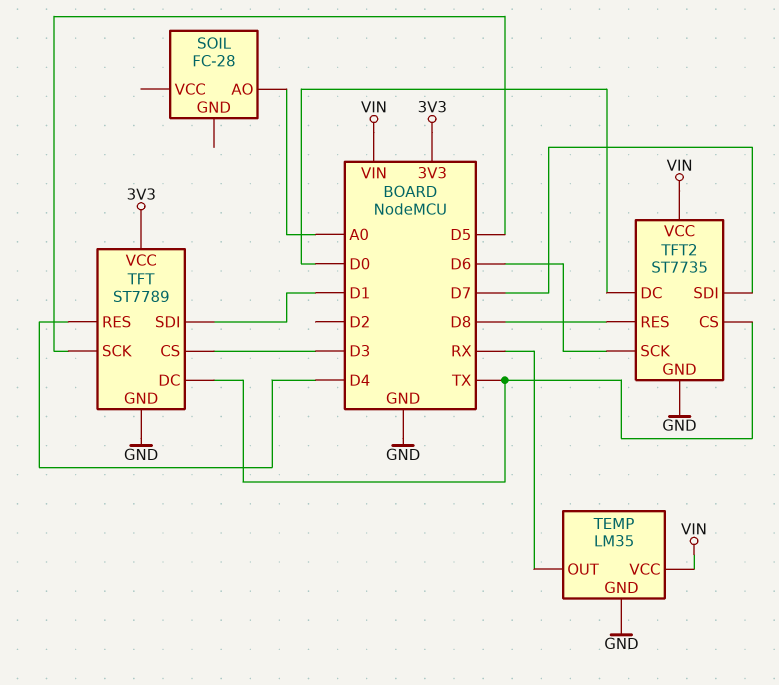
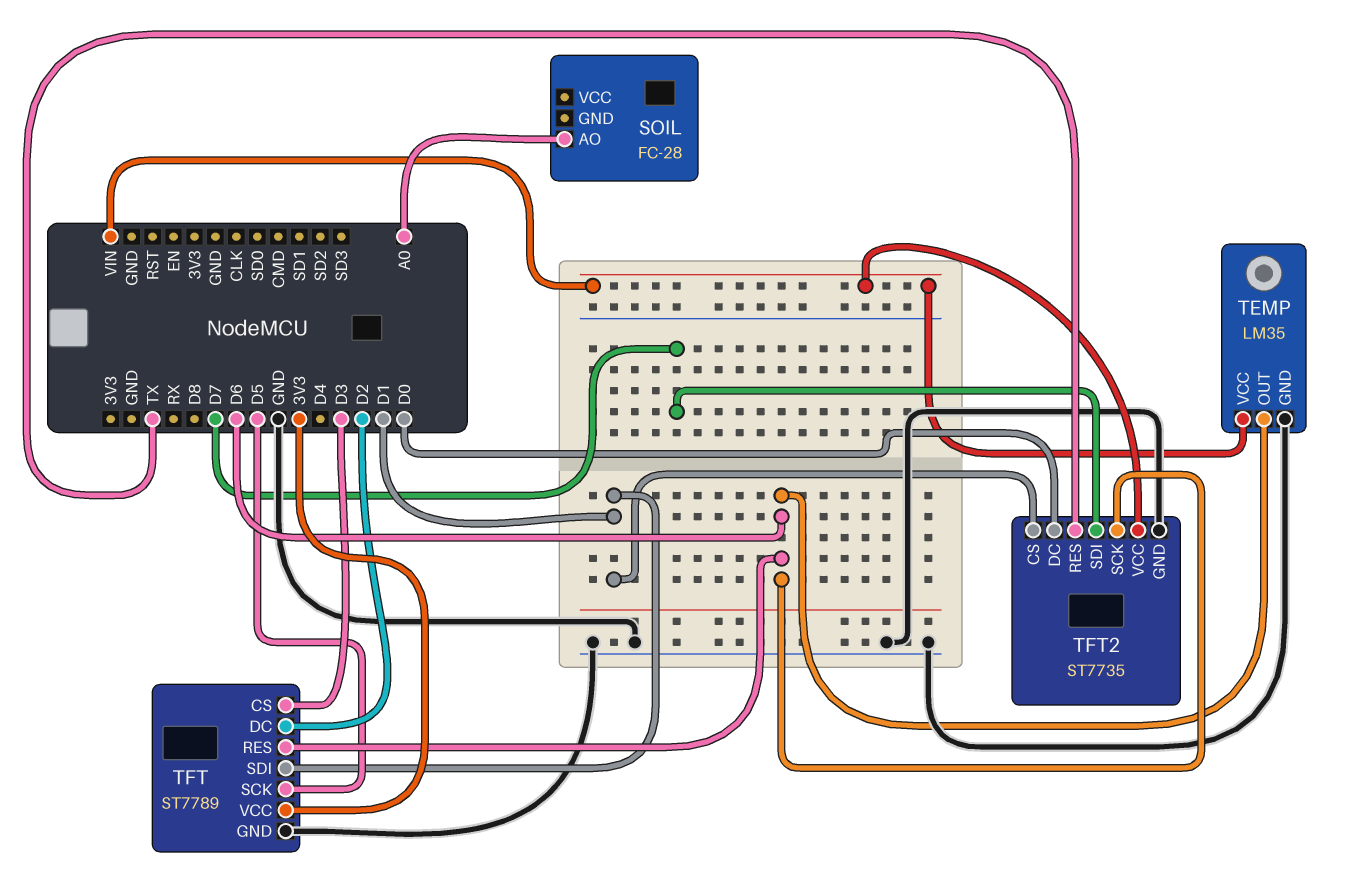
TEMP pin OUT: RX -> D6
TFT pin DC: TX -> D2
TFT pin RES: D4 -> D6
TFT2 pin CS: TX -> D1
TFT2 pin RES: D8 -> TX

